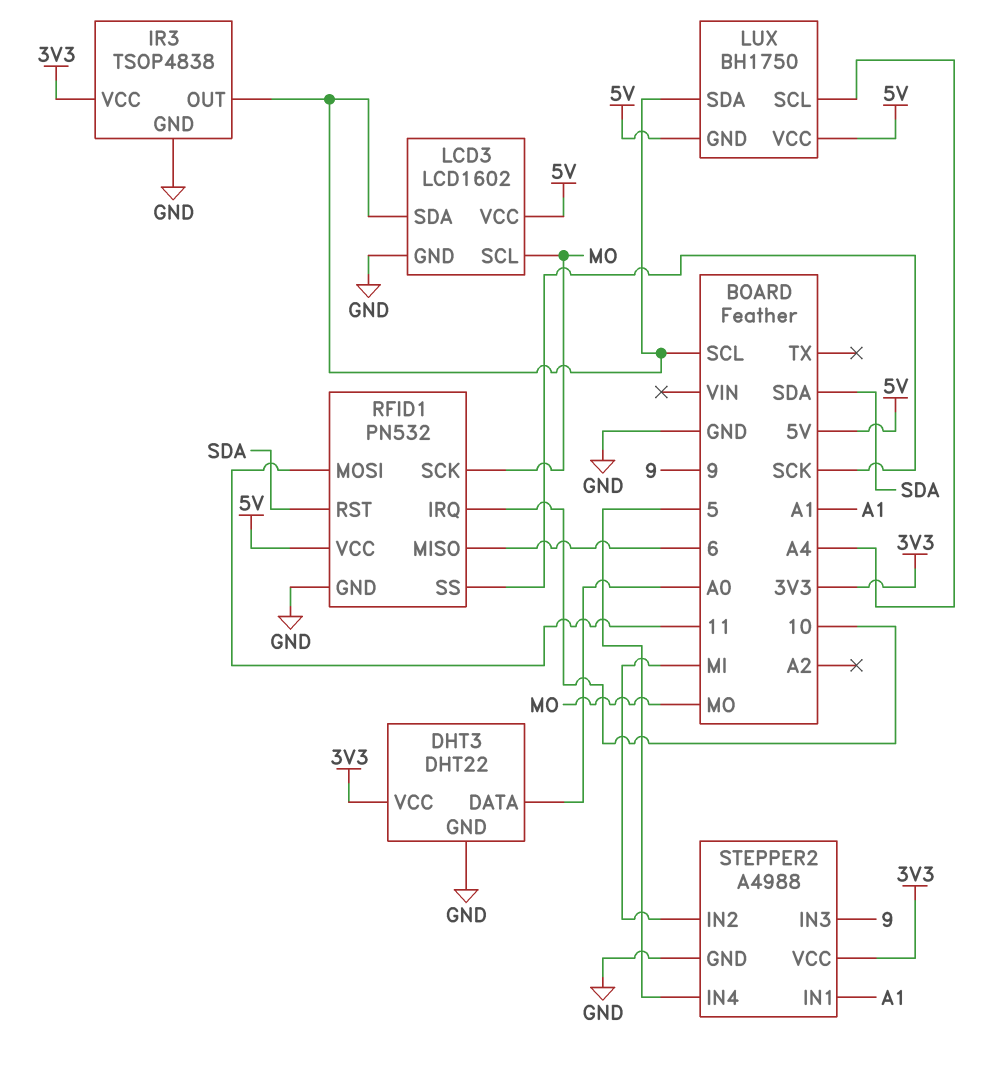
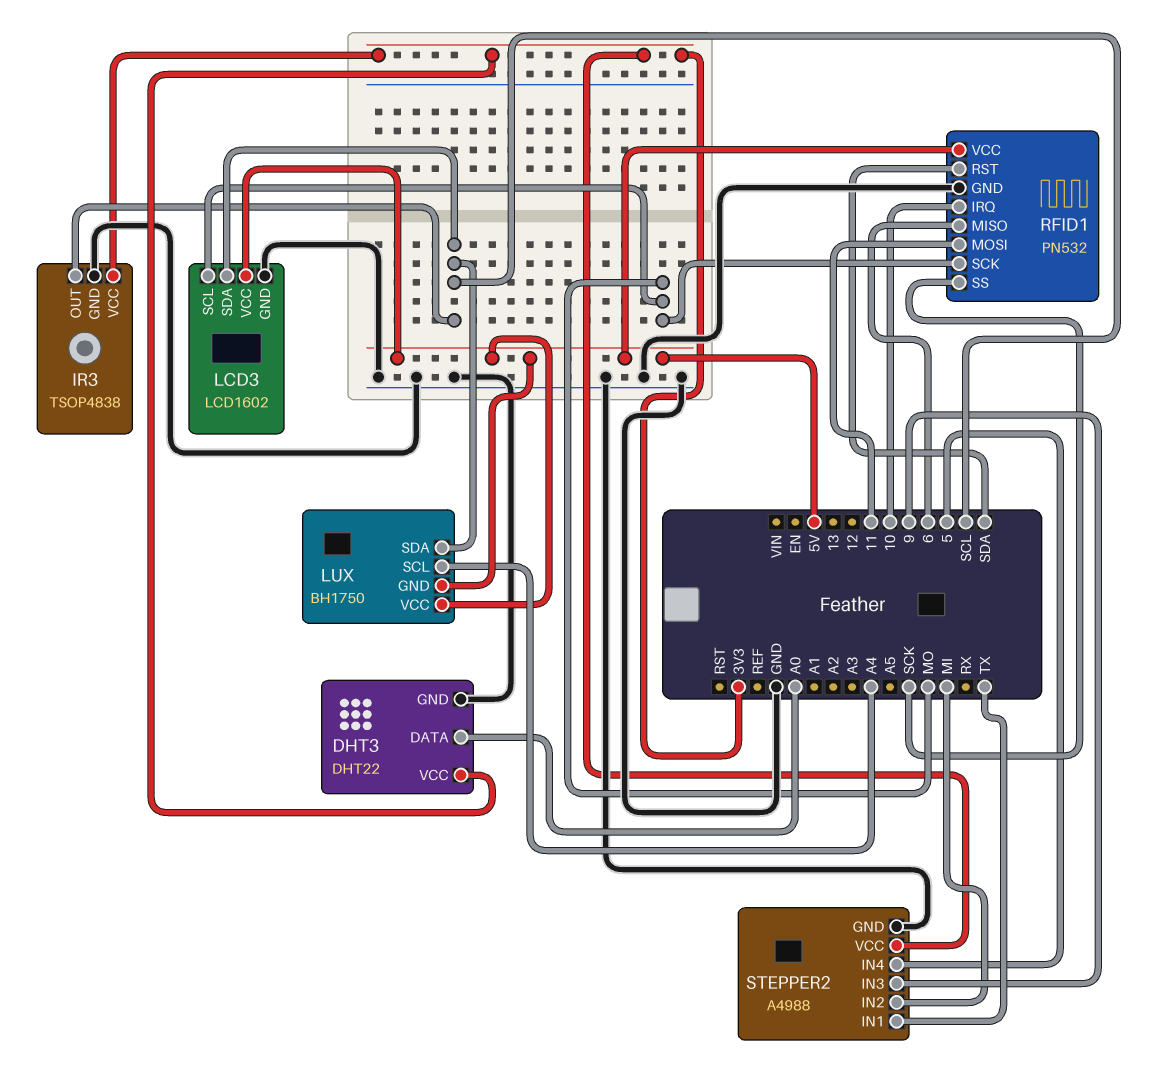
STEPPER2 pin IN1: A1 -> TX

